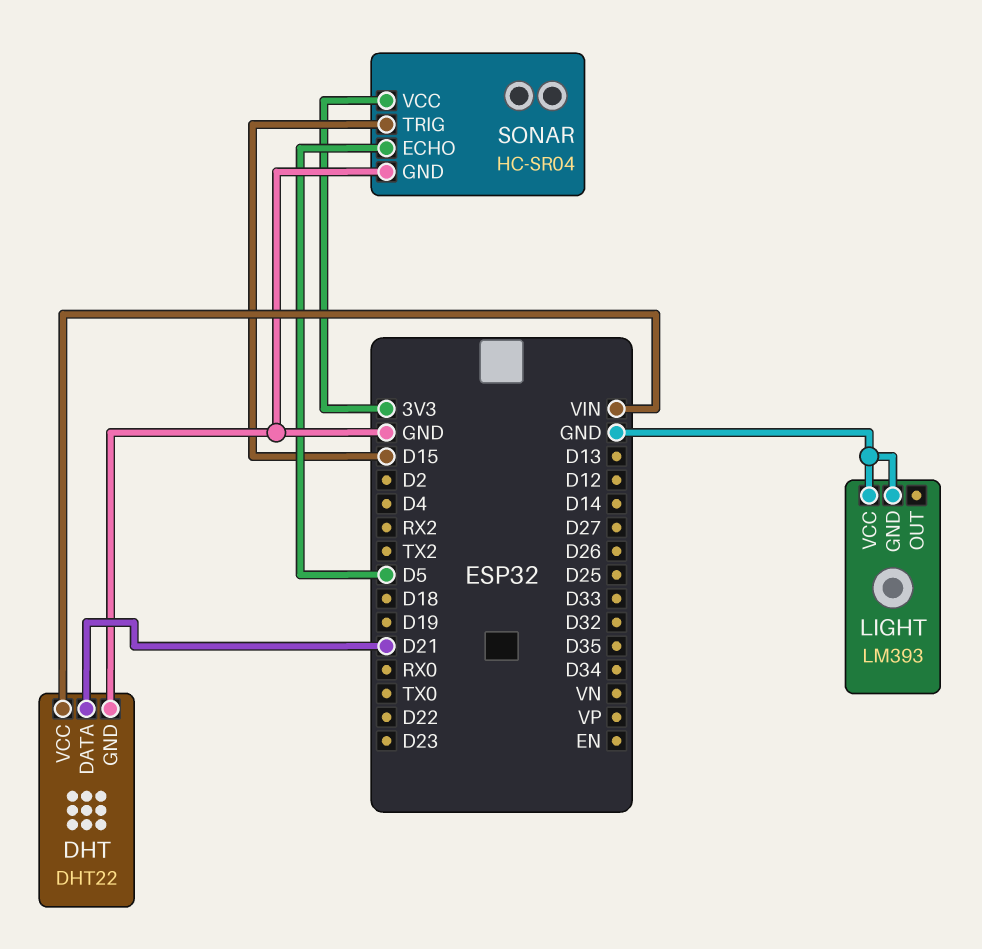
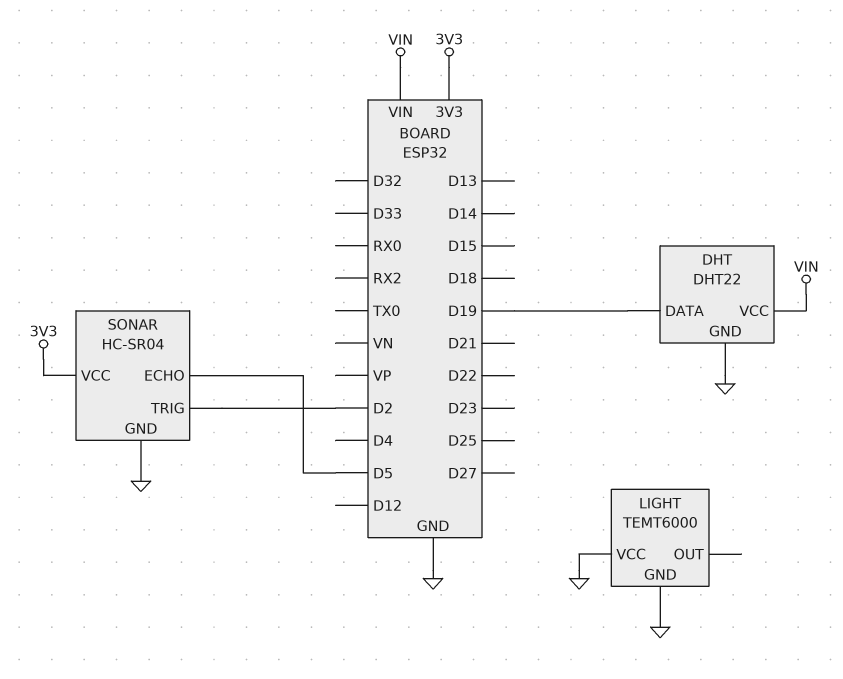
DHT pin DATA: D21 -> D19
LIGHT: LM393 -> TEMT6000
SONAR pin TRIG: D15 -> D2

